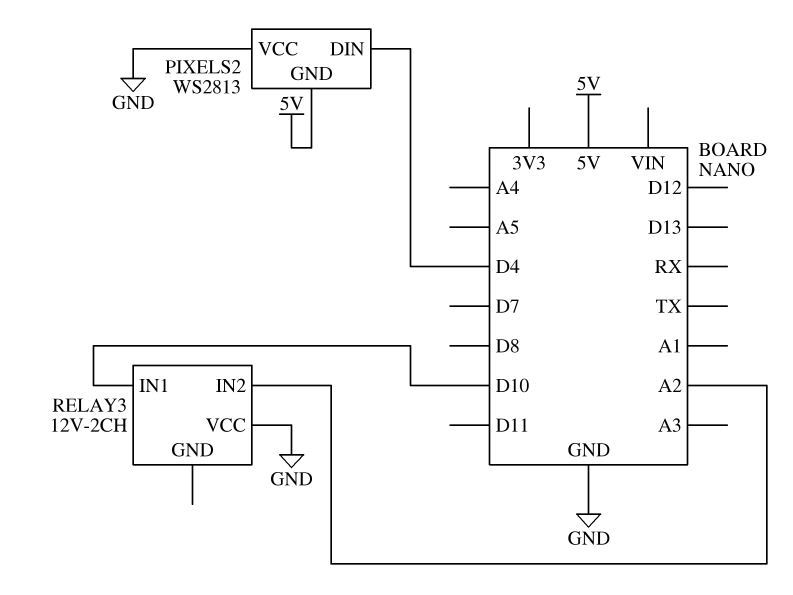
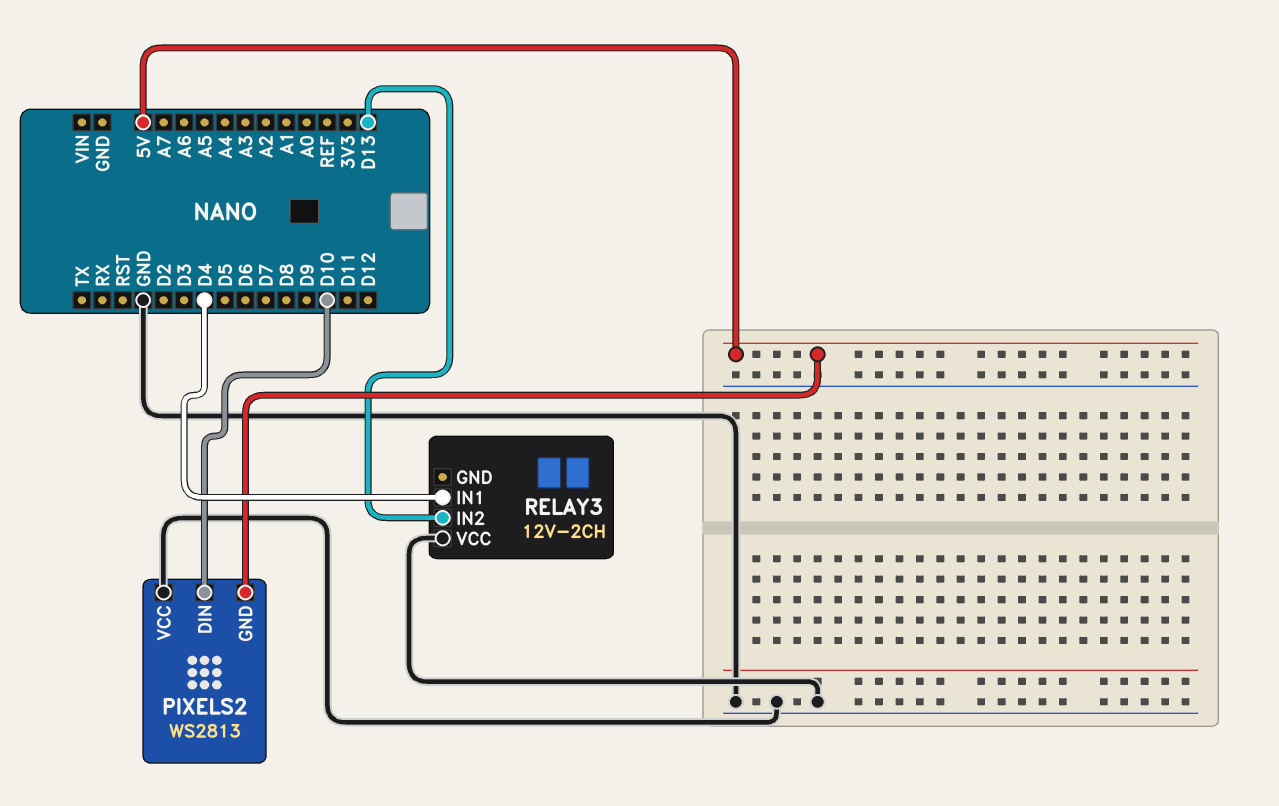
PIXELS2 pin DIN: D4 -> D10
RELAY3 pin IN1: D10 -> D4
RELAY3 pin IN2: A2 -> D13

